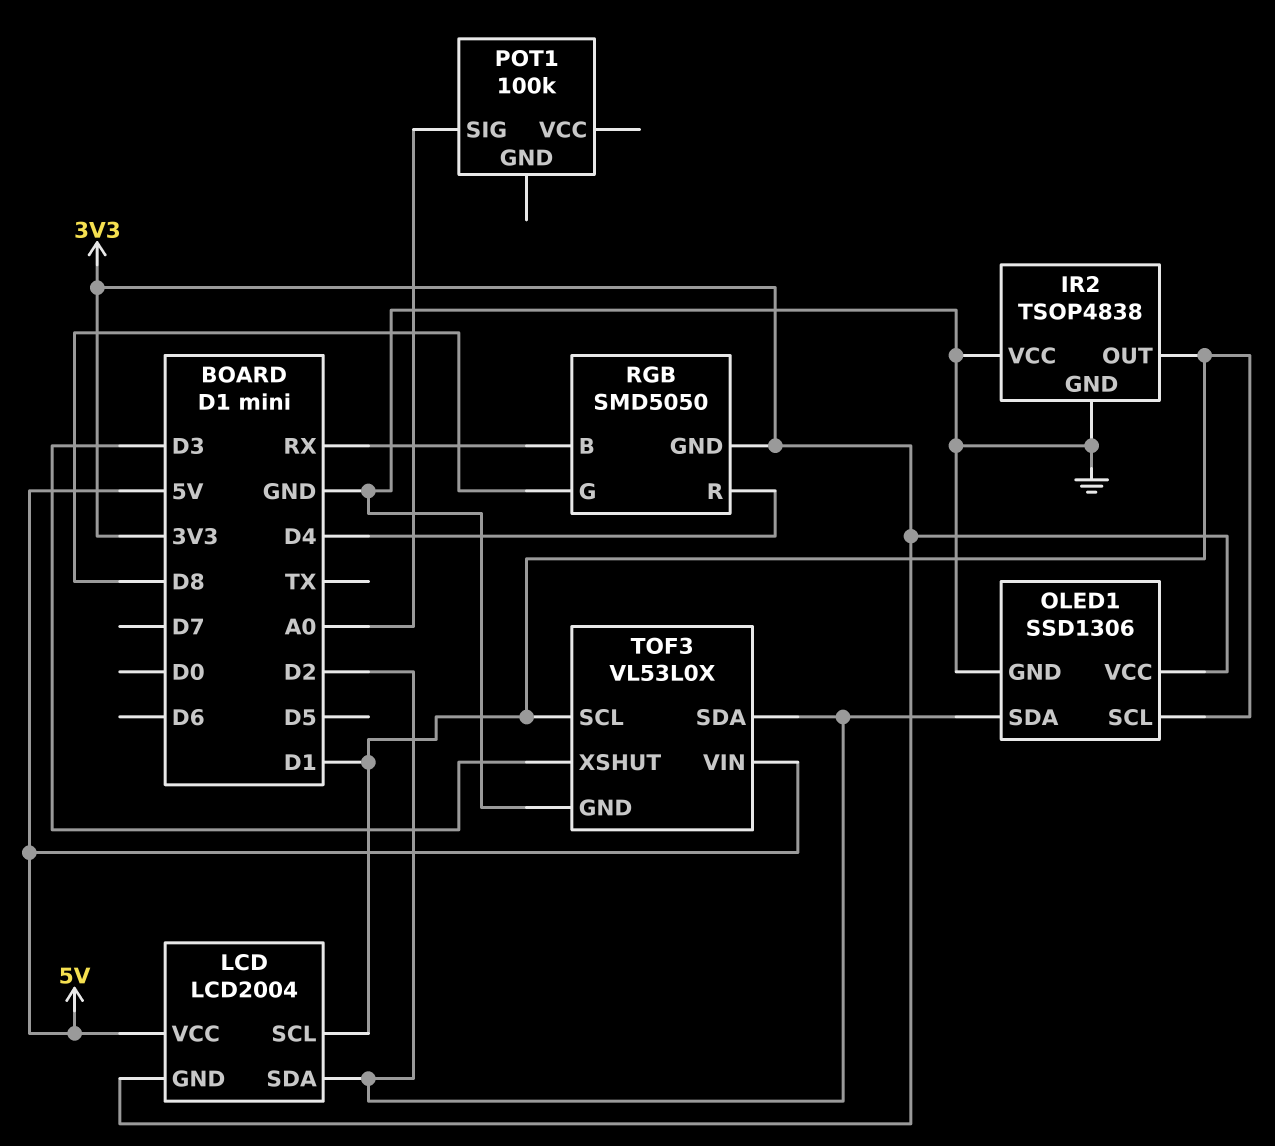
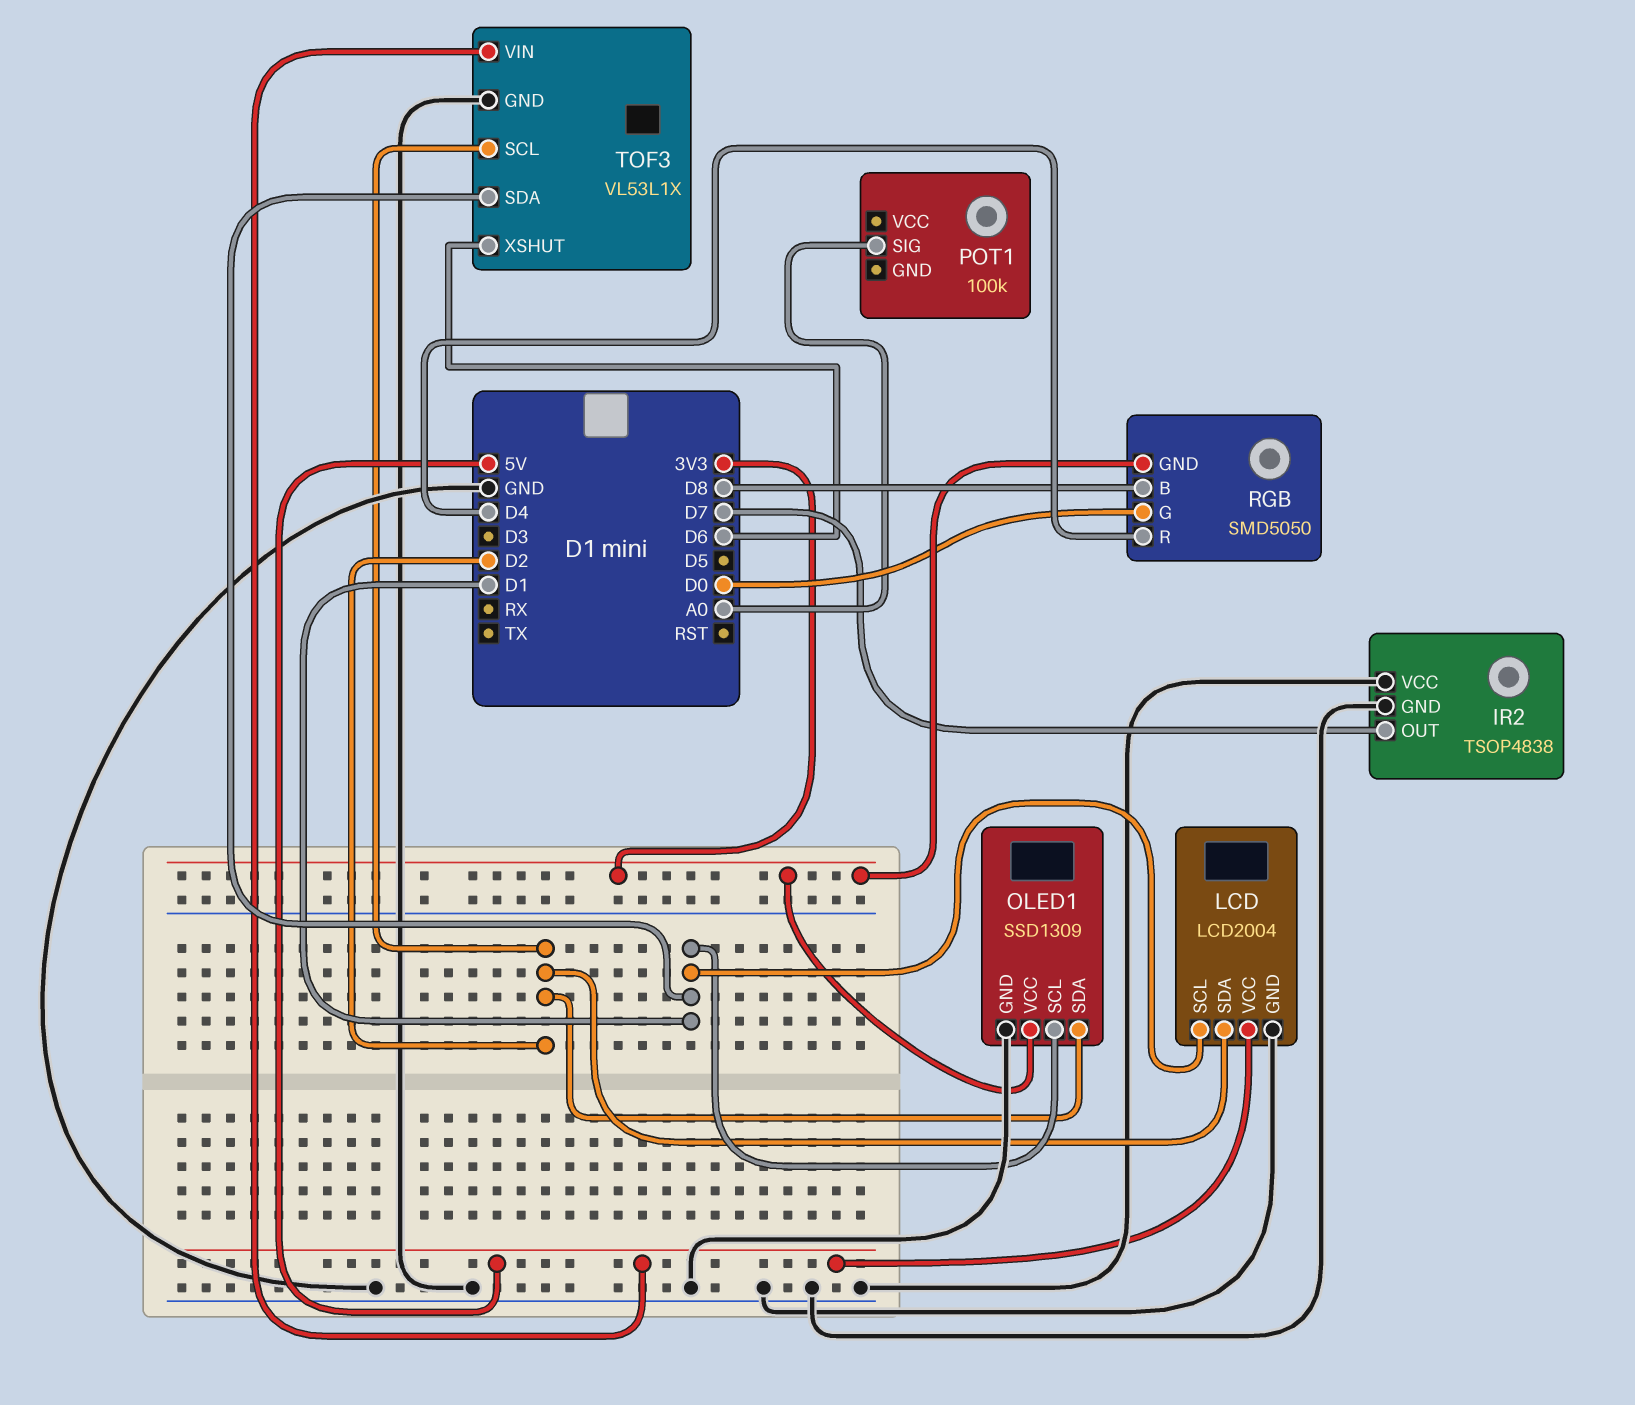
IR2 pin OUT: D1 -> D7
LCD pin GND: 3V3 -> GND
OLED1: SSD1306 -> SSD1309
RGB pin B: RX -> D8
RGB pin G: D8 -> D0
TOF3: VL53L0X -> VL53L1X
TOF3 pin SCL: D1 -> D2
TOF3 pin SDA: D2 -> D1
TOF3 pin XSHUT: D3 -> D6

